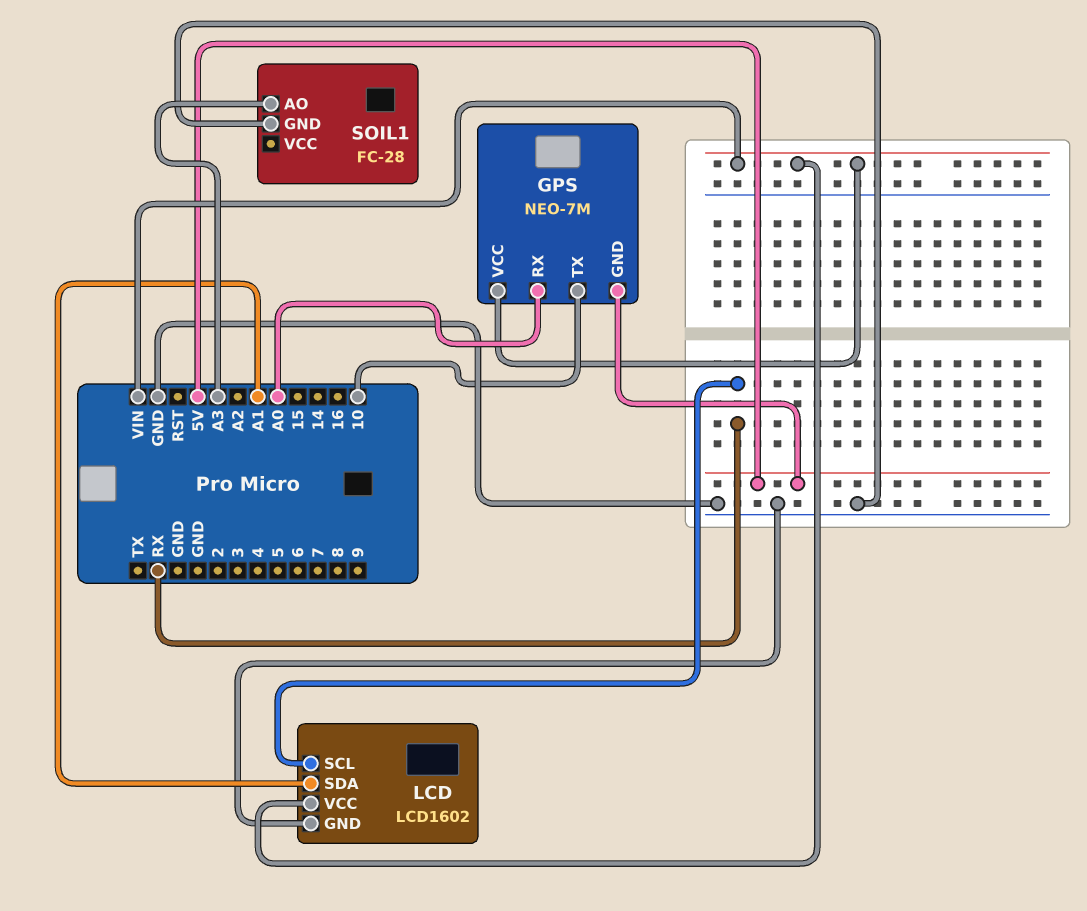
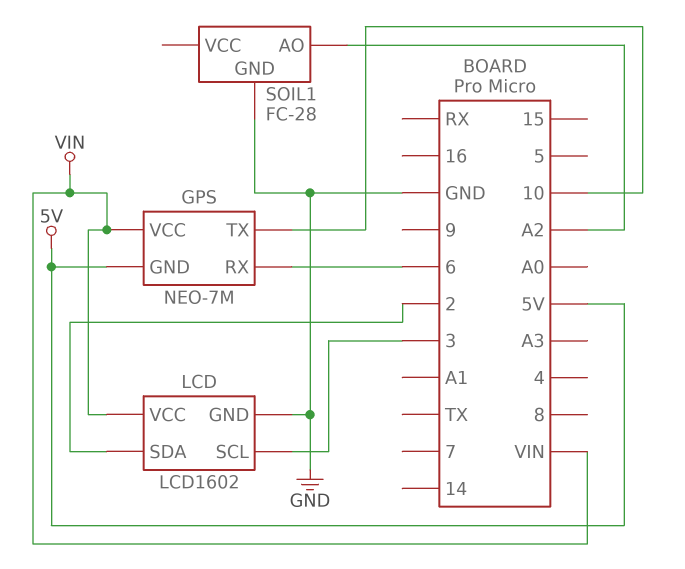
GPS pin RX: A0 -> 6
LCD pin SCL: RX -> 3
LCD pin SDA: A1 -> 2
SOIL1 pin AO: A3 -> A2

